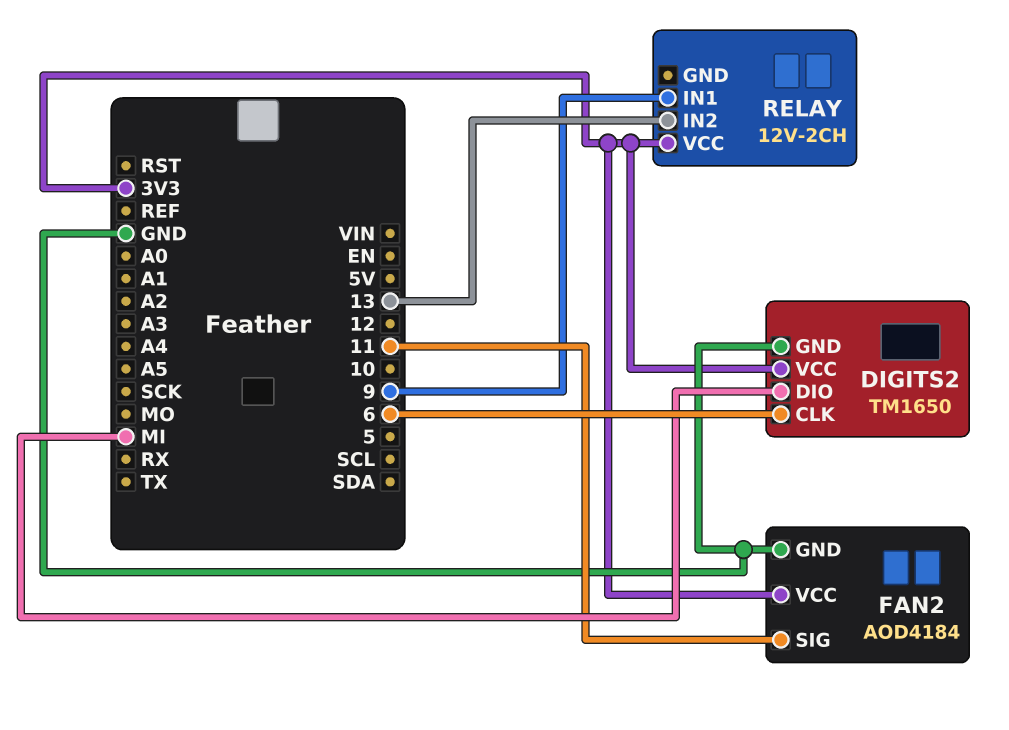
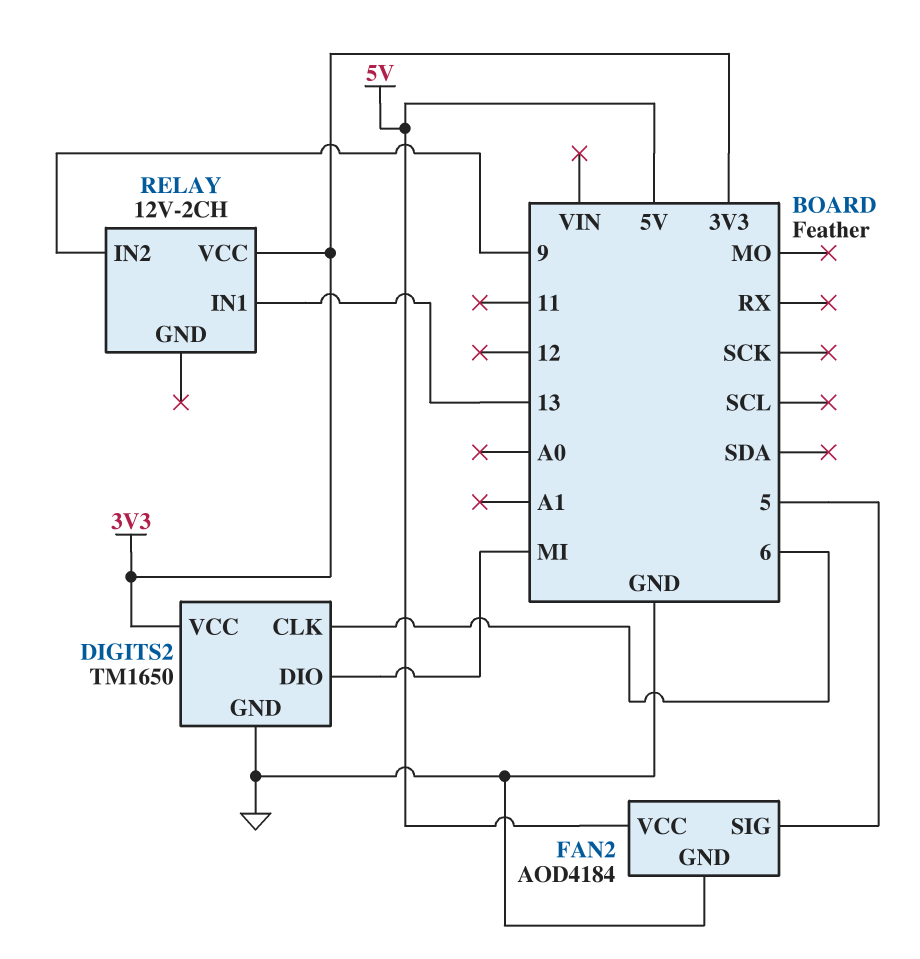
FAN2 pin SIG: 11 -> 5
FAN2 pin VCC: 3V3 -> 5V
RELAY pin IN1: 9 -> 13
RELAY pin IN2: 13 -> 9

